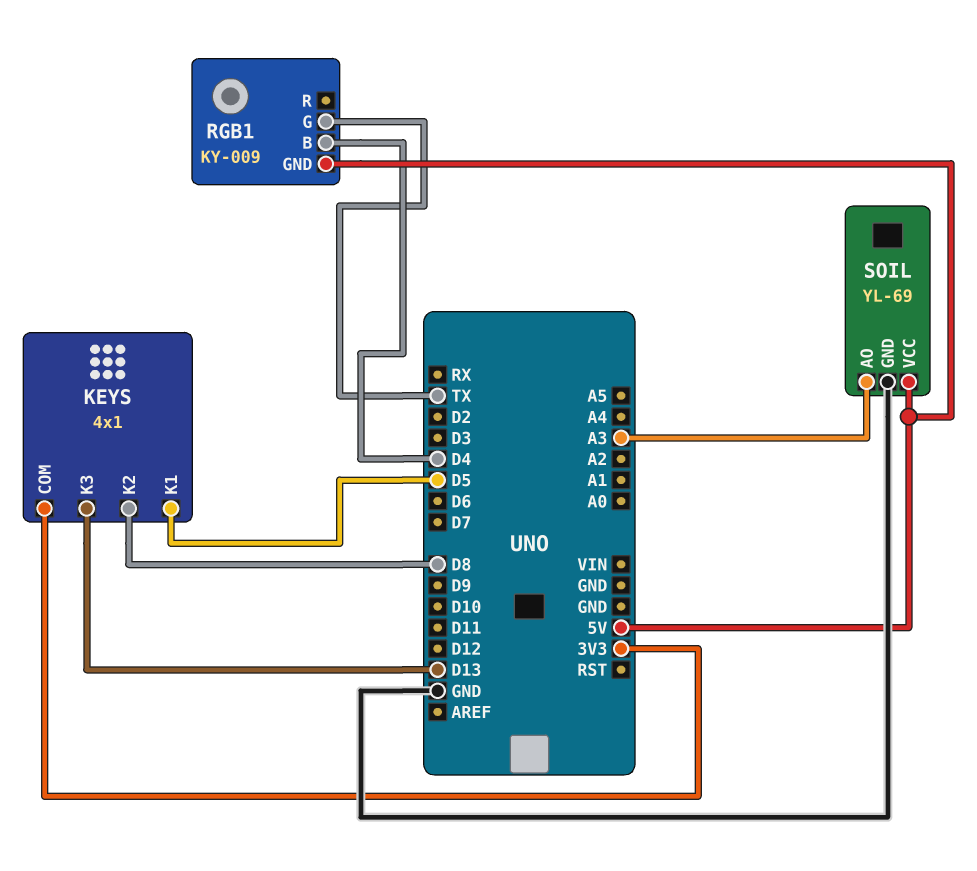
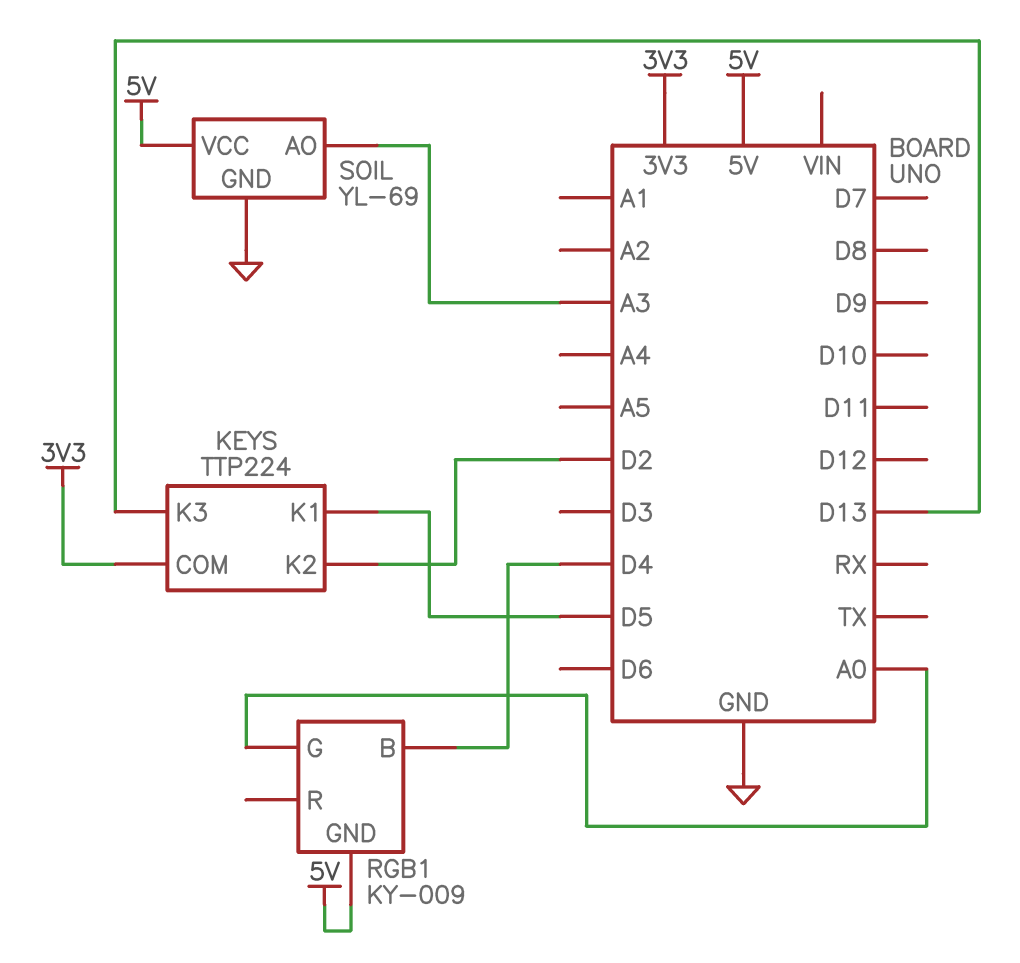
KEYS: 4x1 -> TTP224
KEYS pin K2: D8 -> D2
RGB1 pin G: TX -> A0

